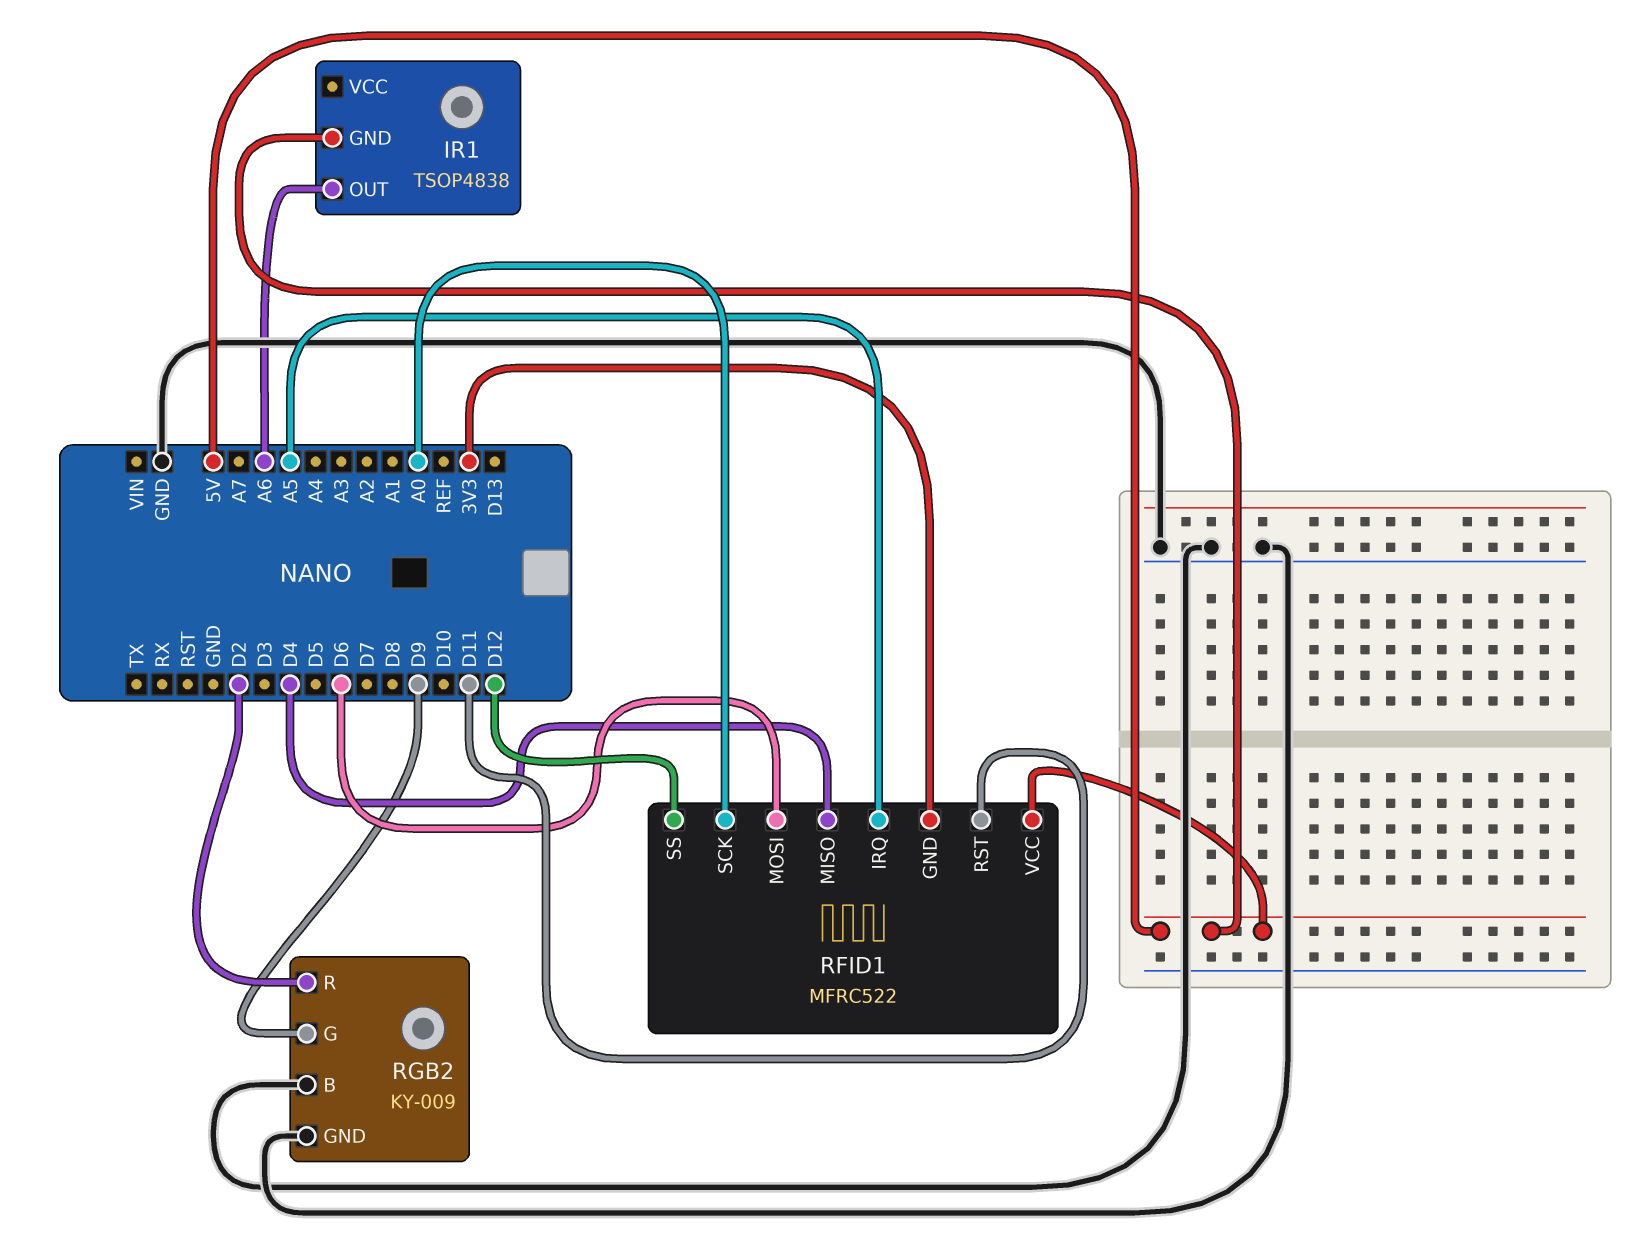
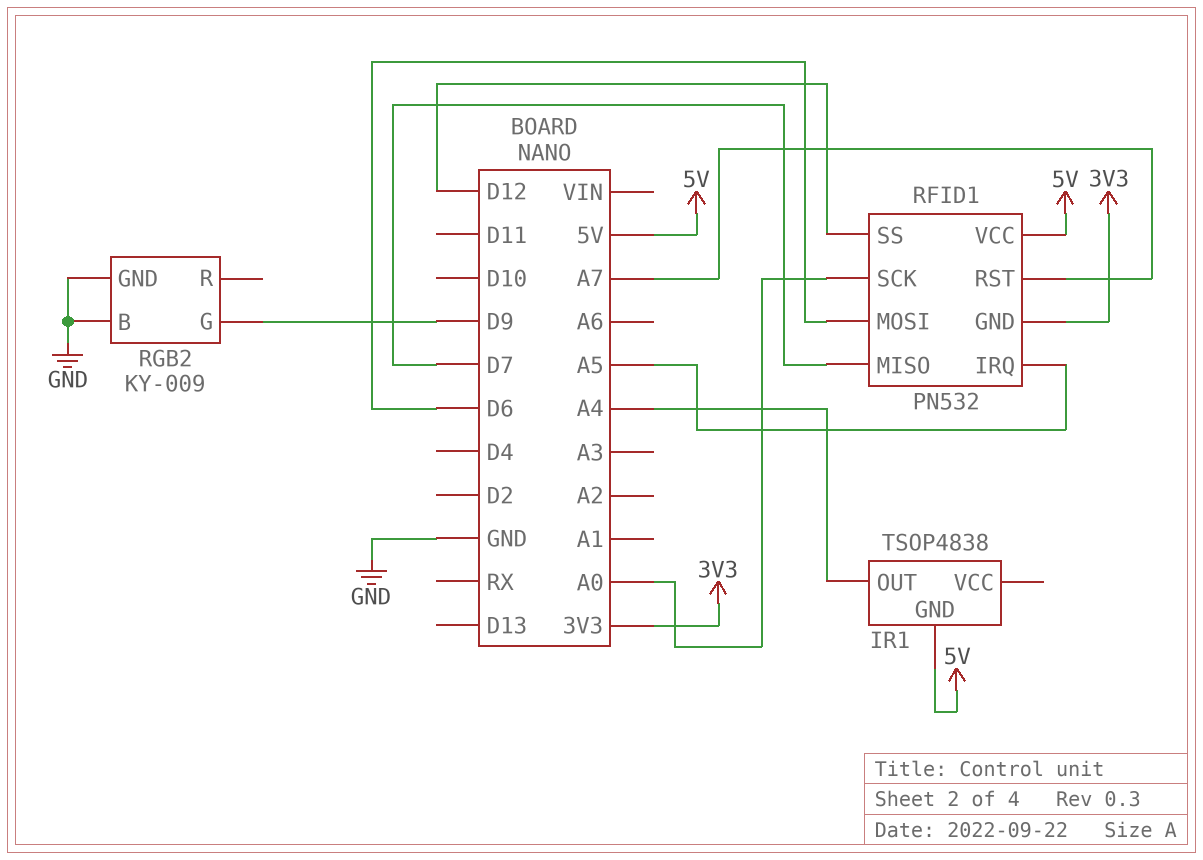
IR1 pin OUT: A6 -> A4
RFID1: MFRC522 -> PN532
RFID1 pin MISO: D4 -> D7
RFID1 pin RST: D11 -> A7
RGB2 pin R: D2 -> none

